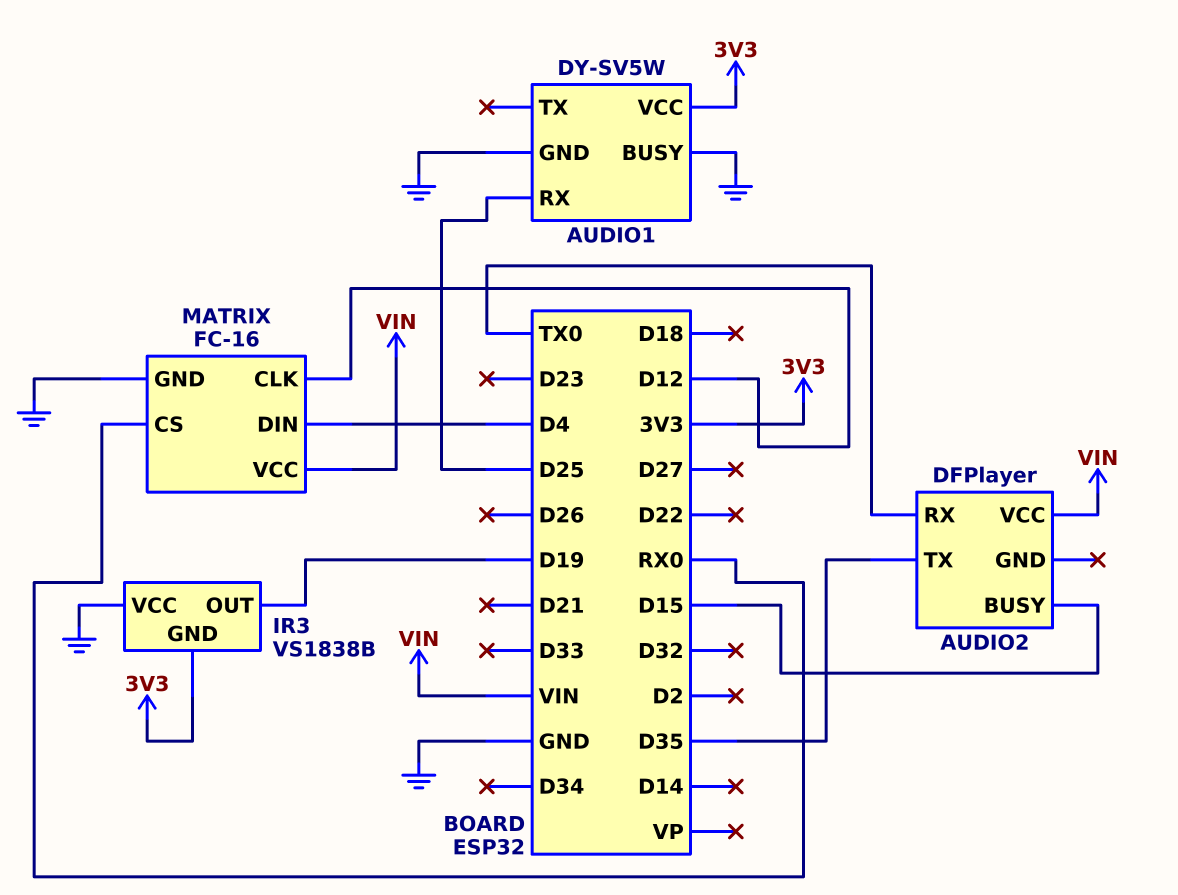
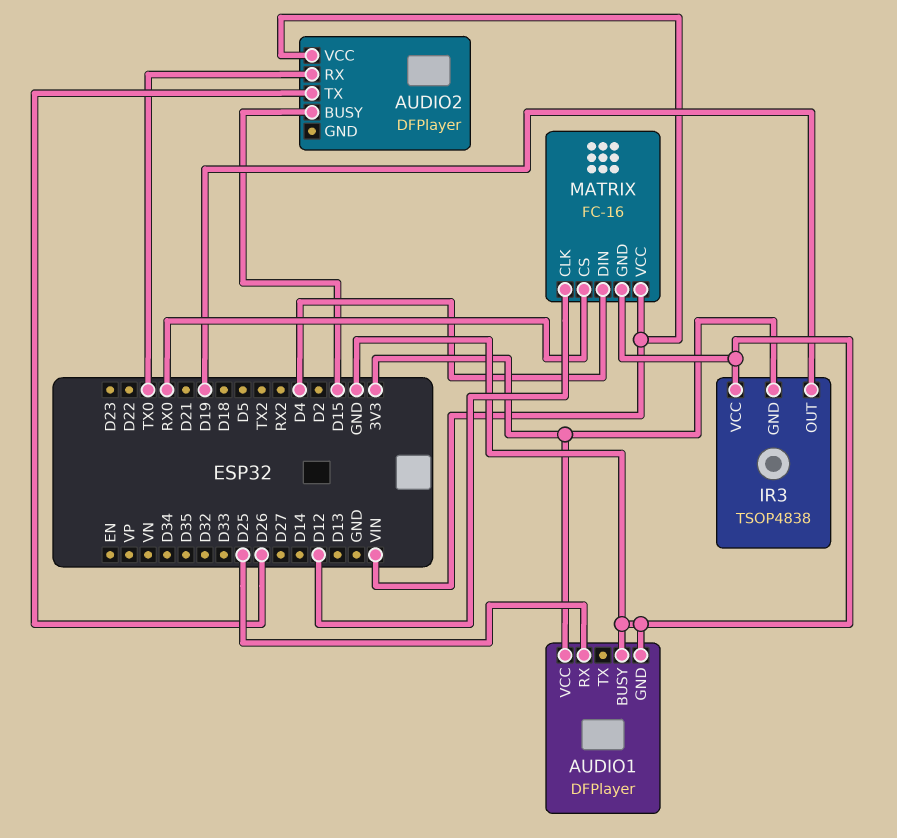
AUDIO1: DY-SV5W -> DFPlayer
AUDIO2 pin TX: D35 -> D26
IR3: VS1838B -> TSOP4838

